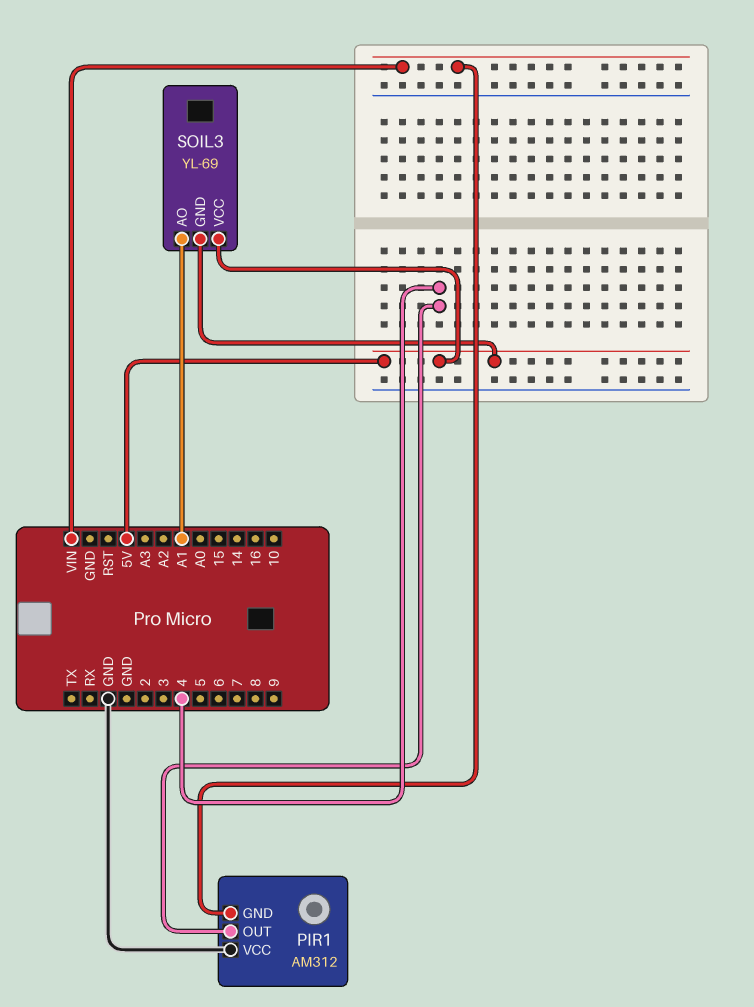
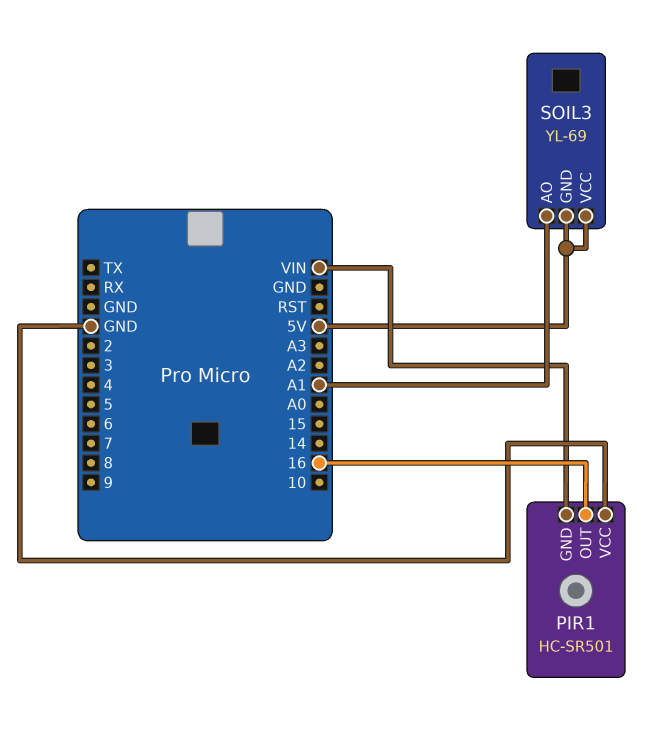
PIR1: AM312 -> HC-SR501
PIR1 pin OUT: 4 -> 16

